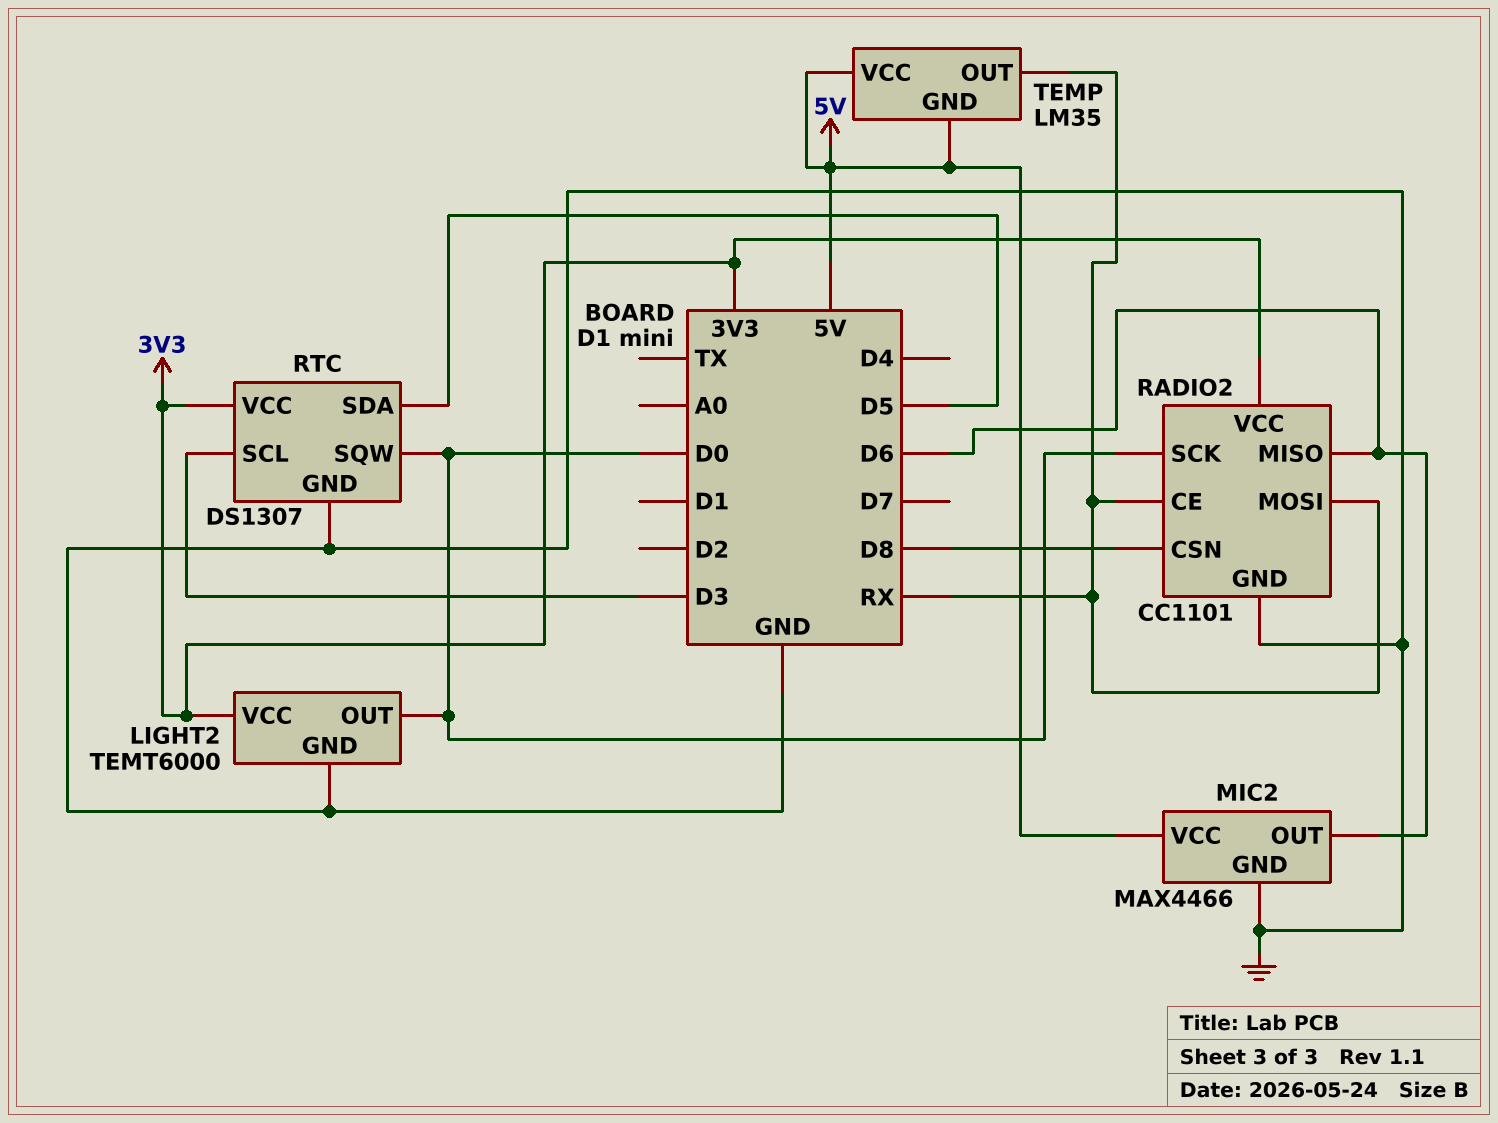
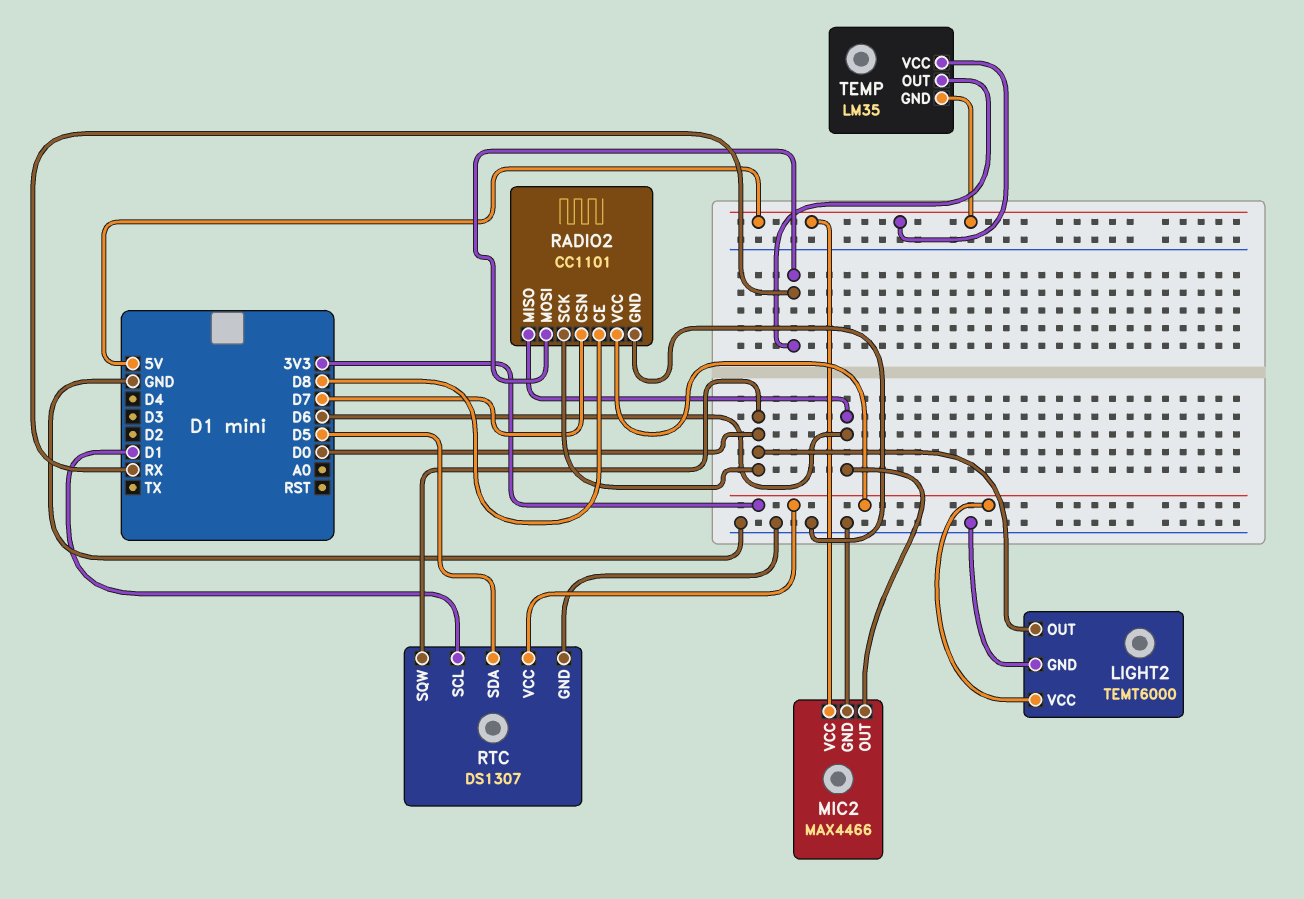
RADIO2 pin CE: RX -> D8
RADIO2 pin CSN: D8 -> D7
RTC pin SCL: D3 -> D1

